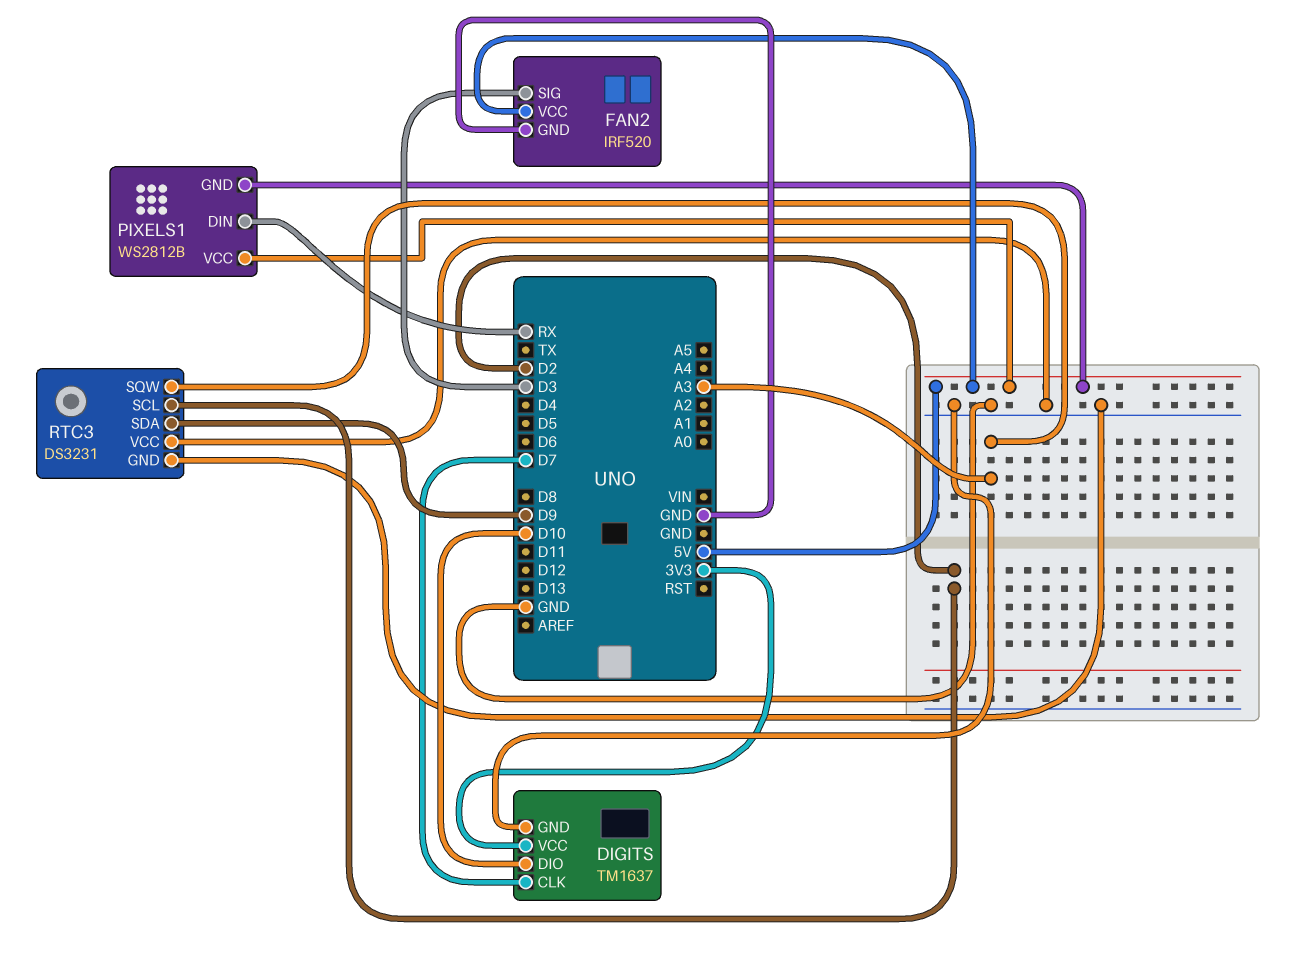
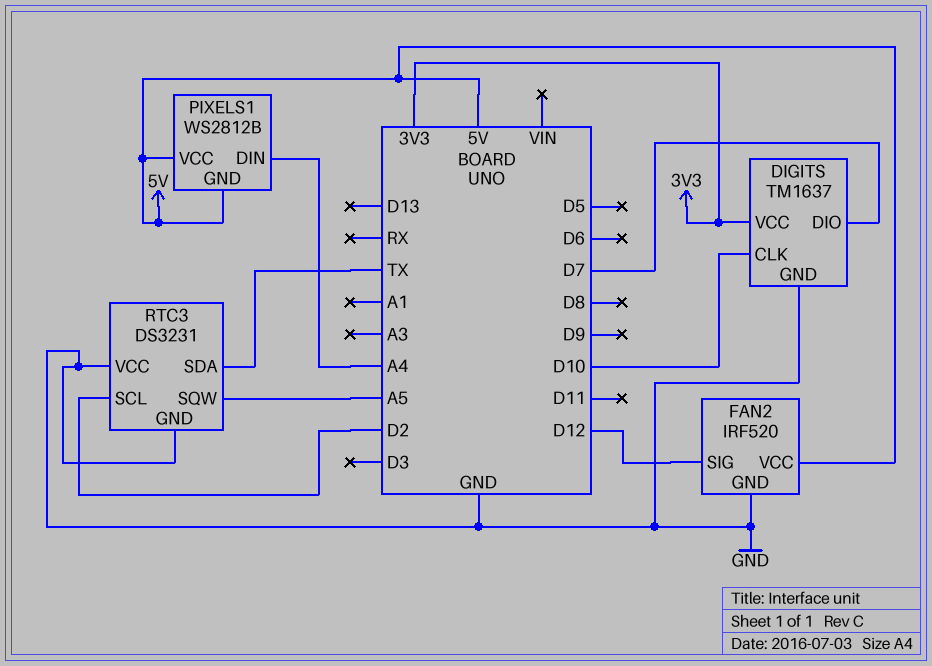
DIGITS pin CLK: D7 -> D10
DIGITS pin DIO: D10 -> D7
FAN2 pin SIG: D3 -> D12
PIXELS1 pin DIN: RX -> A4
RTC3 pin SDA: D9 -> TX
RTC3 pin SQW: A3 -> A5

